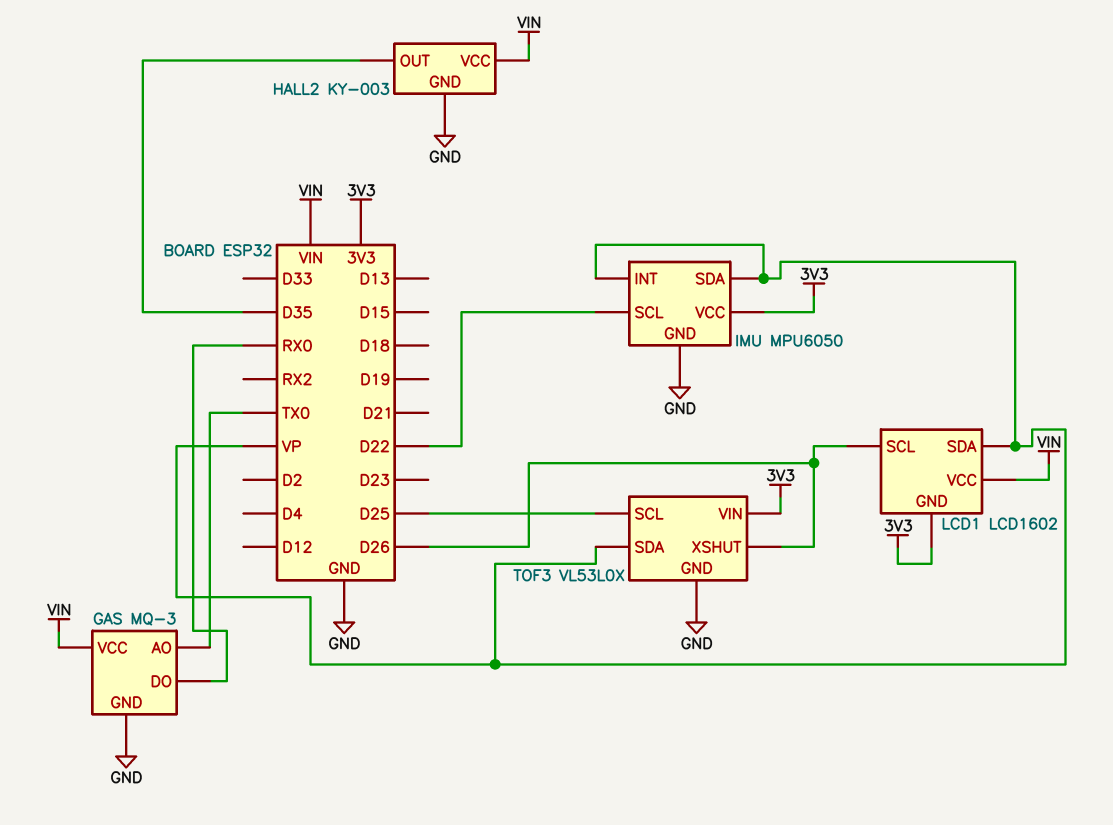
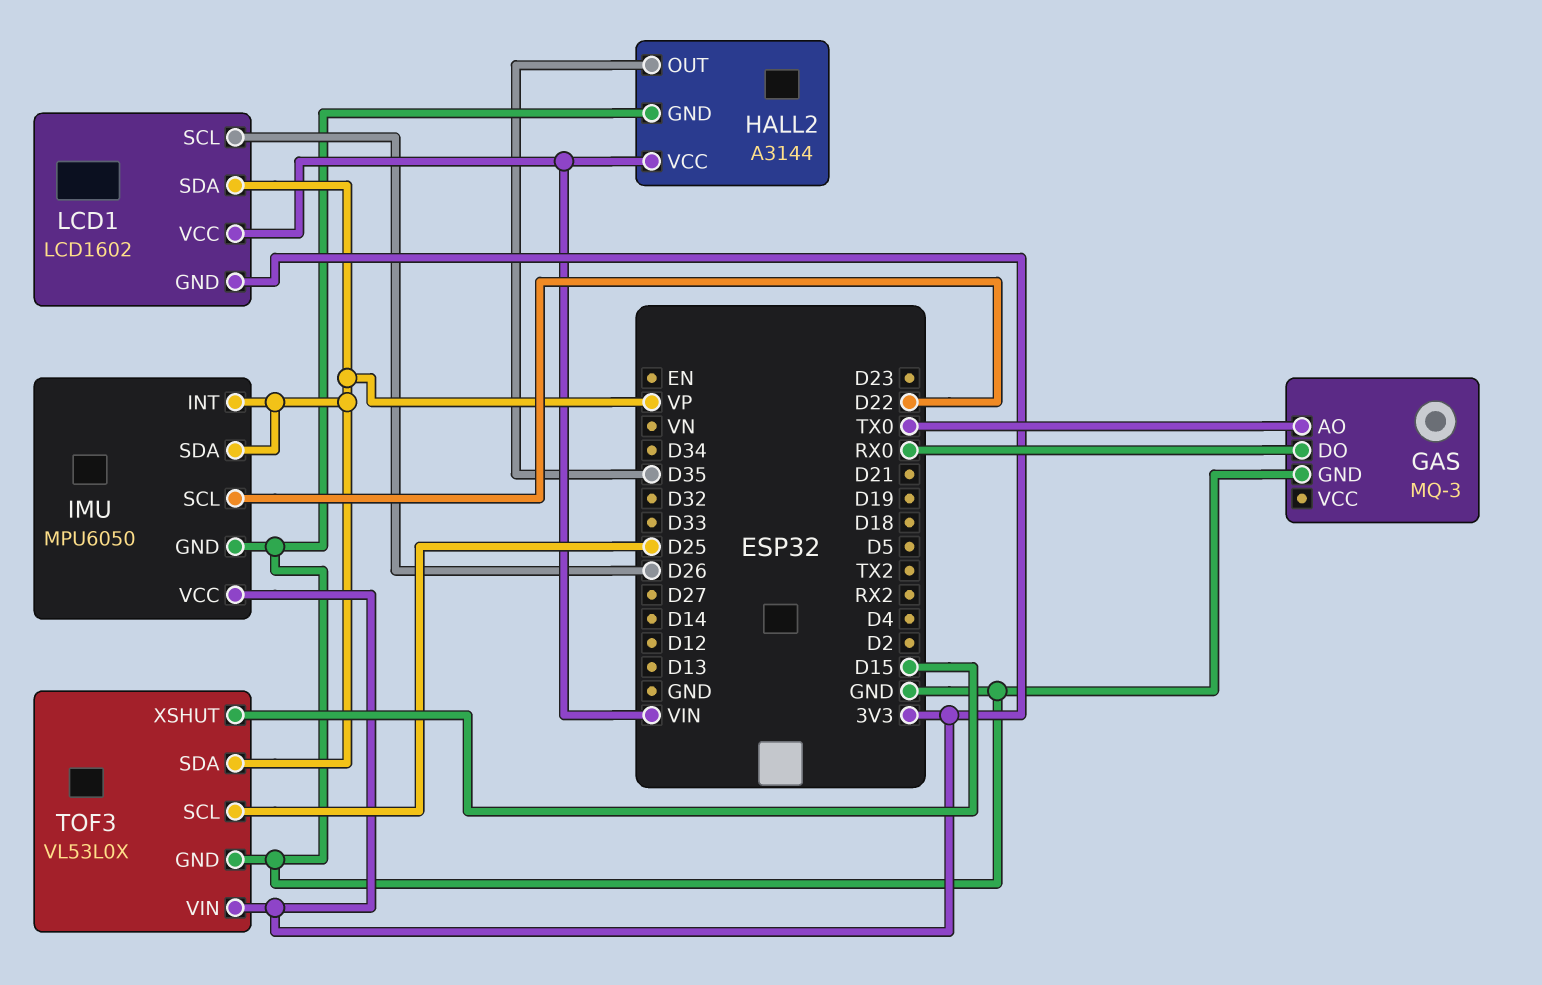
GAS pin VCC: VIN -> none
HALL2: KY-003 -> A3144
TOF3 pin XSHUT: D26 -> D15

